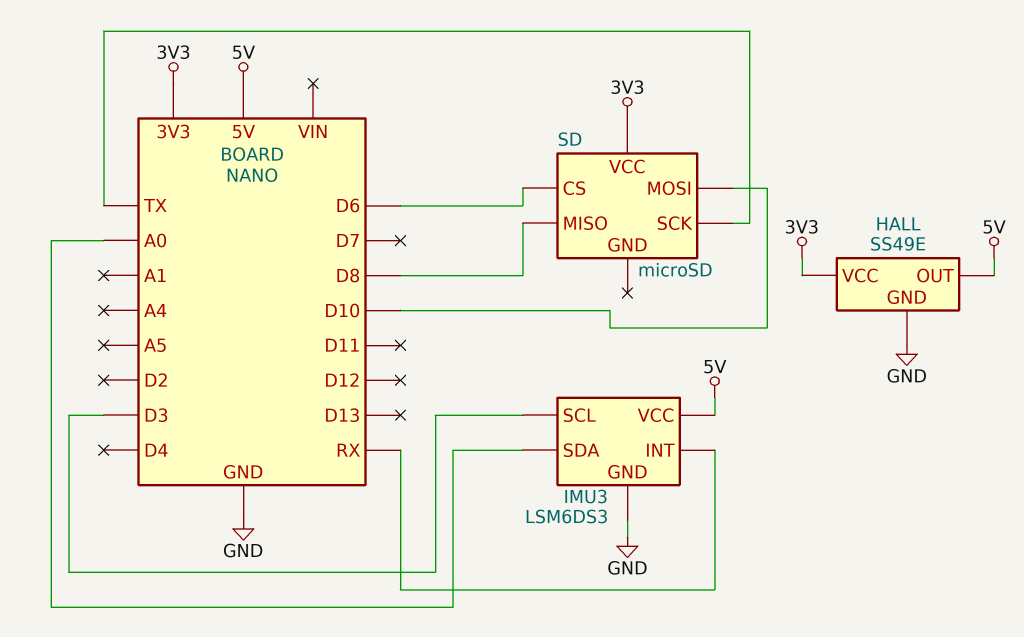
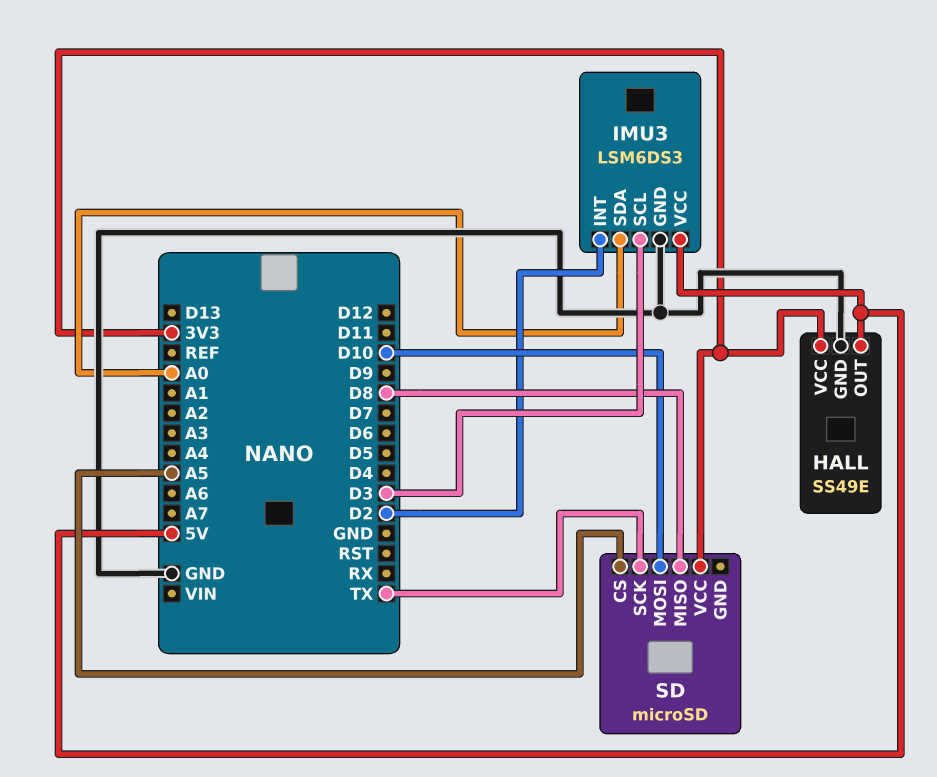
IMU3 pin INT: RX -> D2
SD pin CS: D6 -> A5

